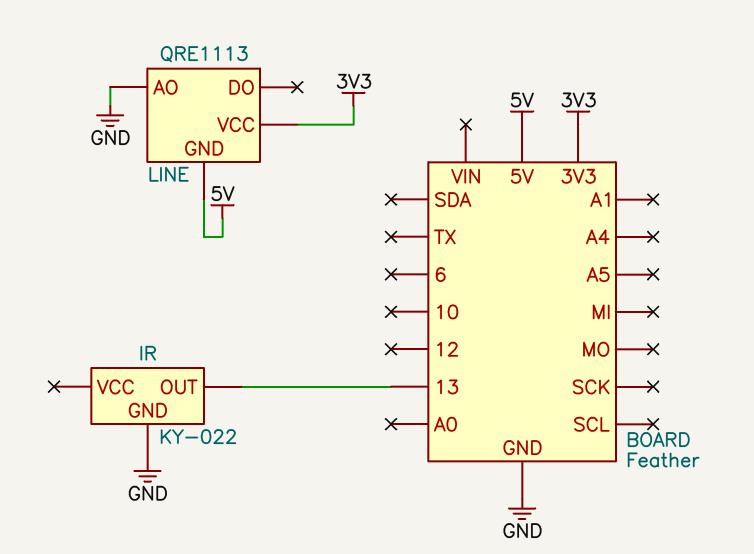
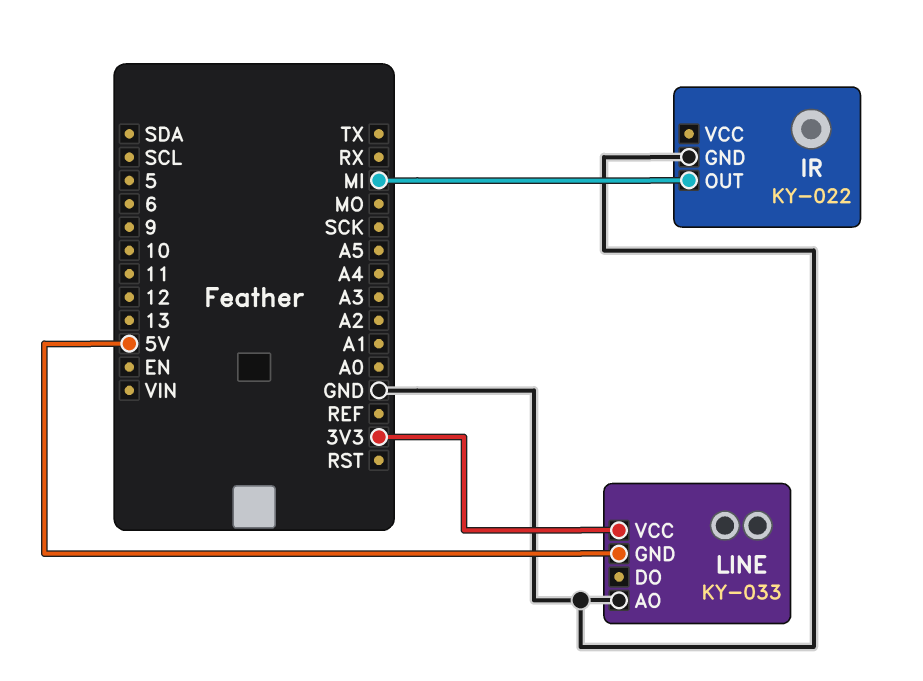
IR pin OUT: 13 -> MI
LINE: QRE1113 -> KY-033

